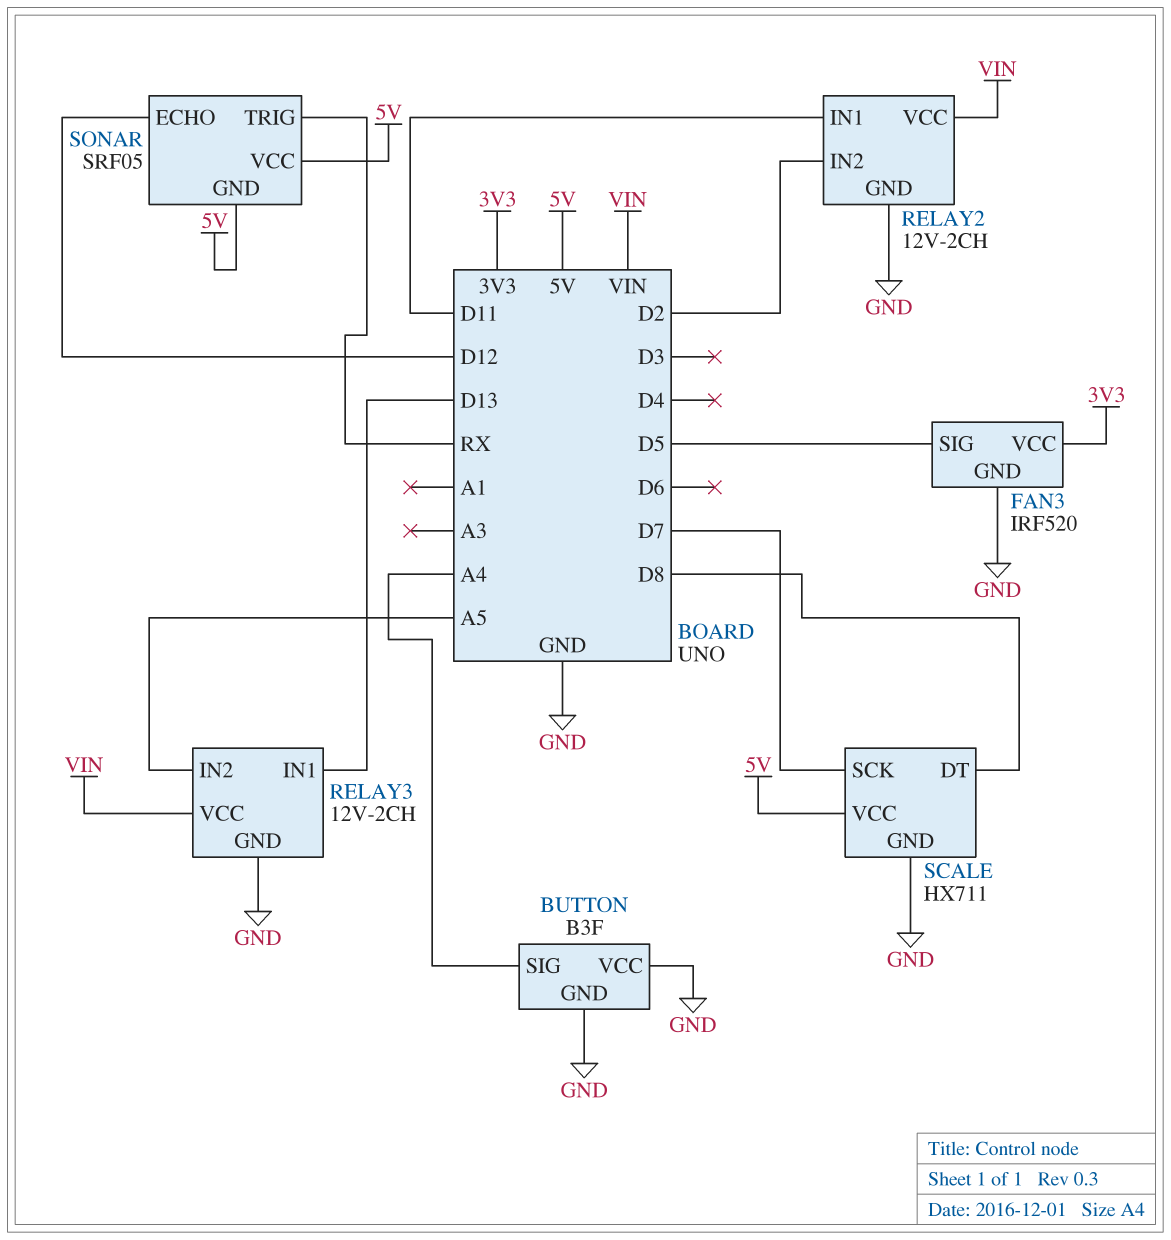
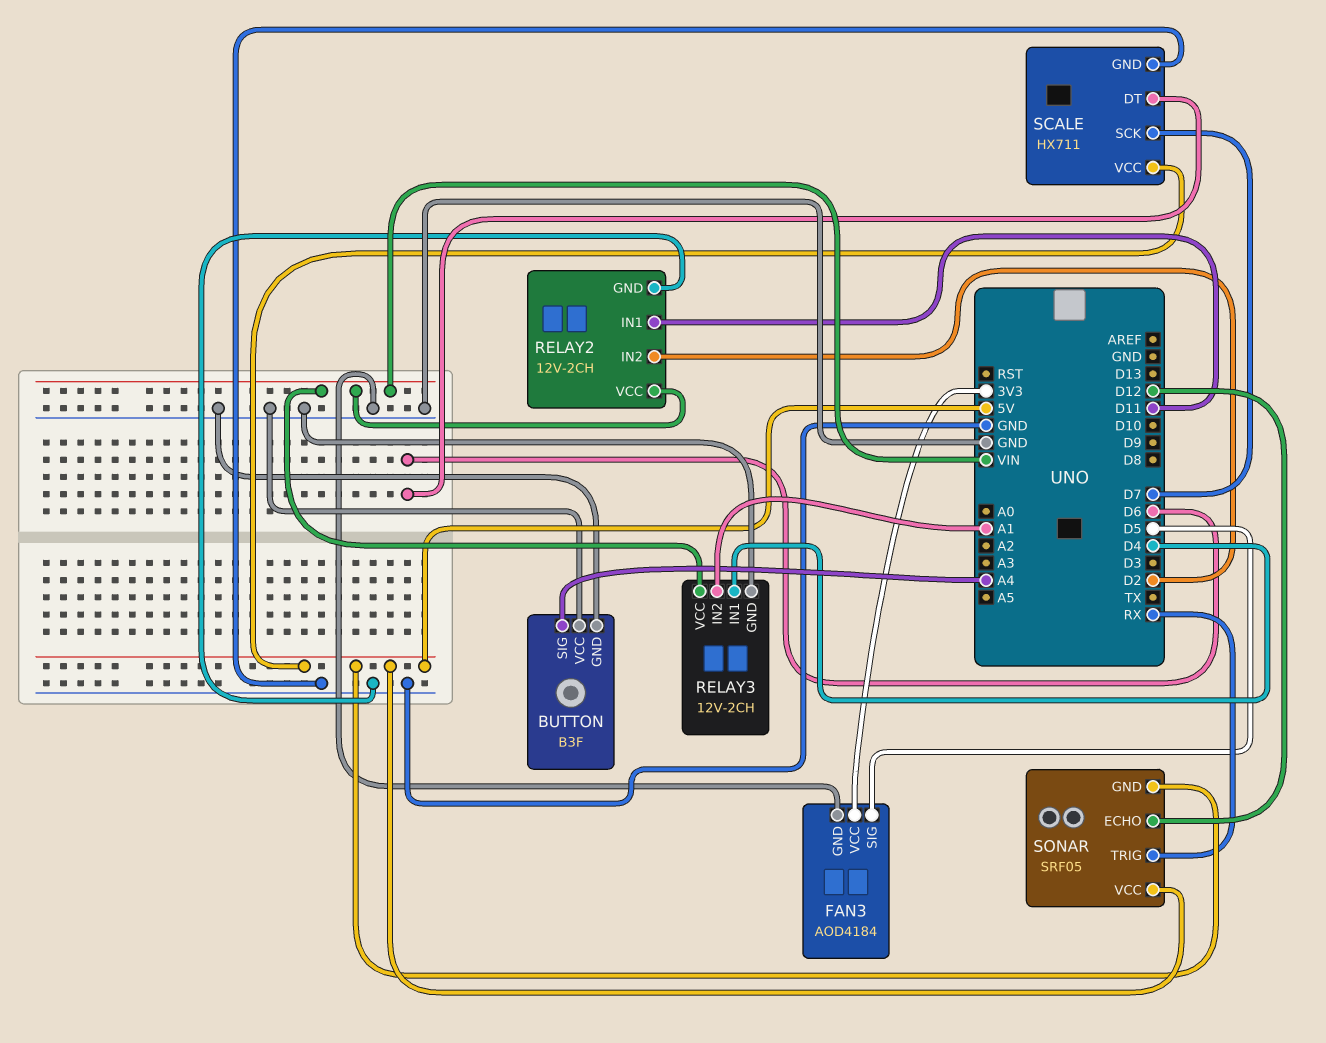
FAN3: IRF520 -> AOD4184
RELAY3 pin IN1: D13 -> D4
RELAY3 pin IN2: A5 -> A1
SCALE pin DT: D8 -> D6

